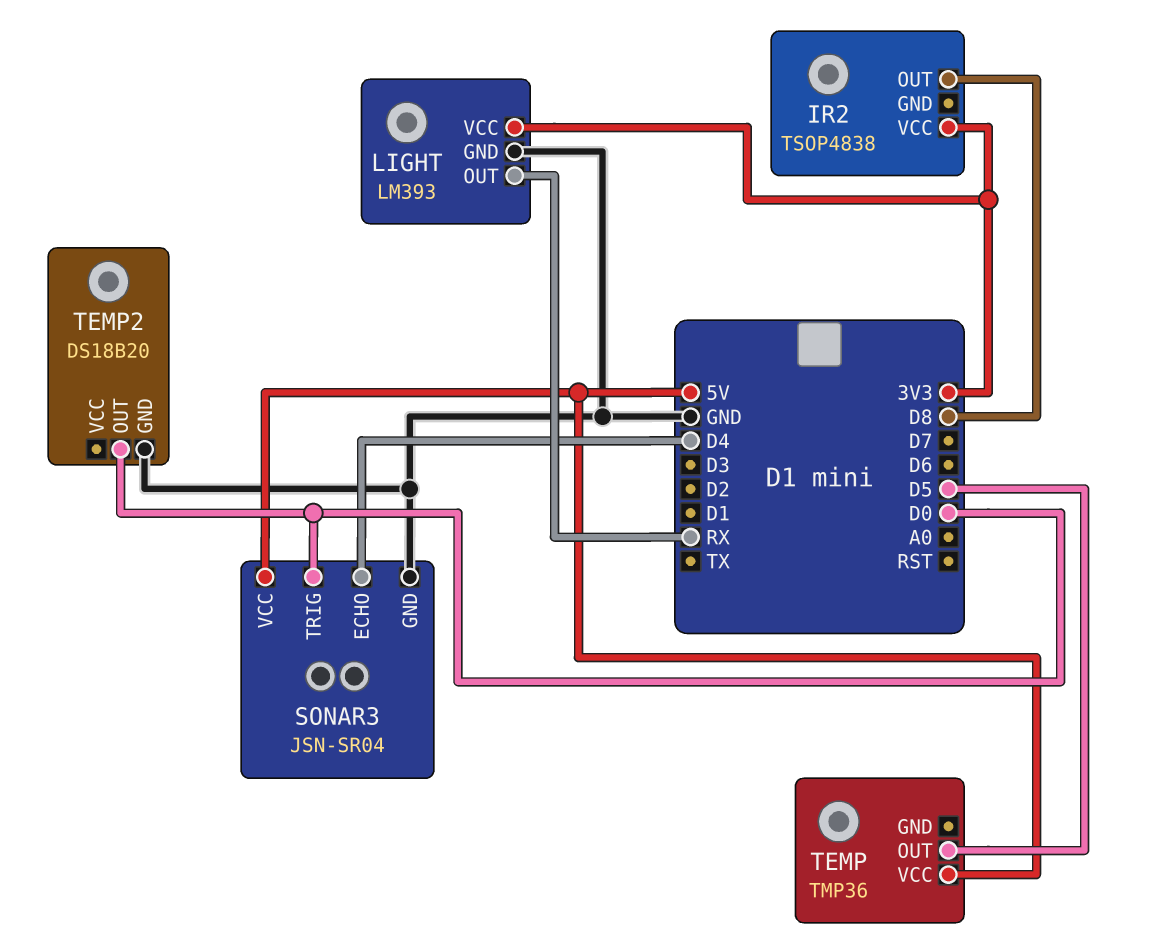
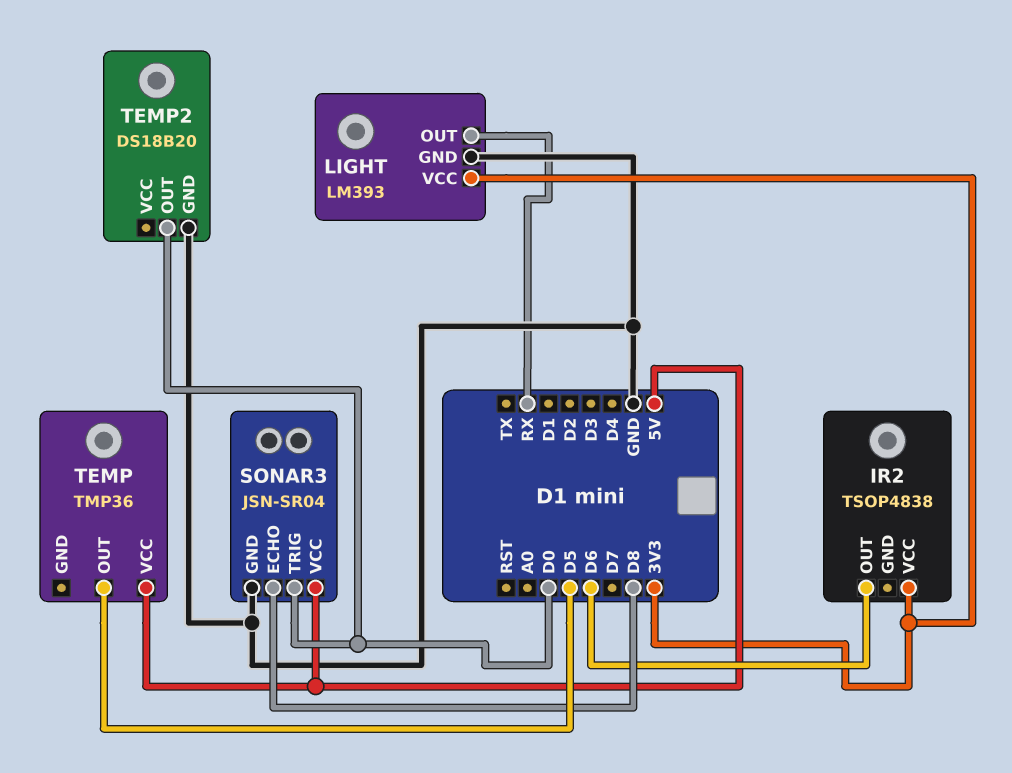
IR2 pin OUT: D8 -> D6
SONAR3 pin ECHO: D4 -> D8

